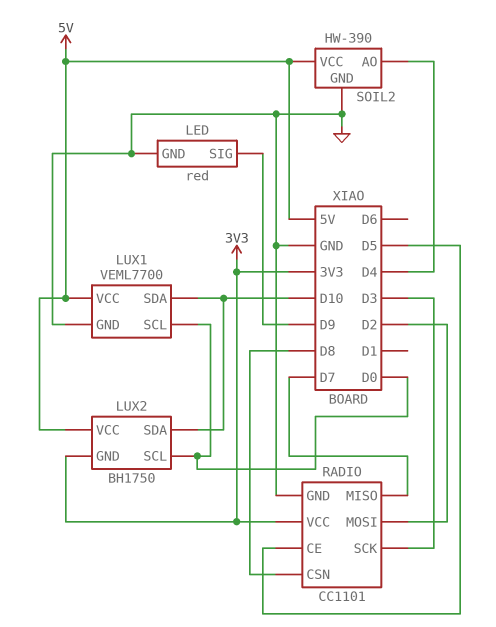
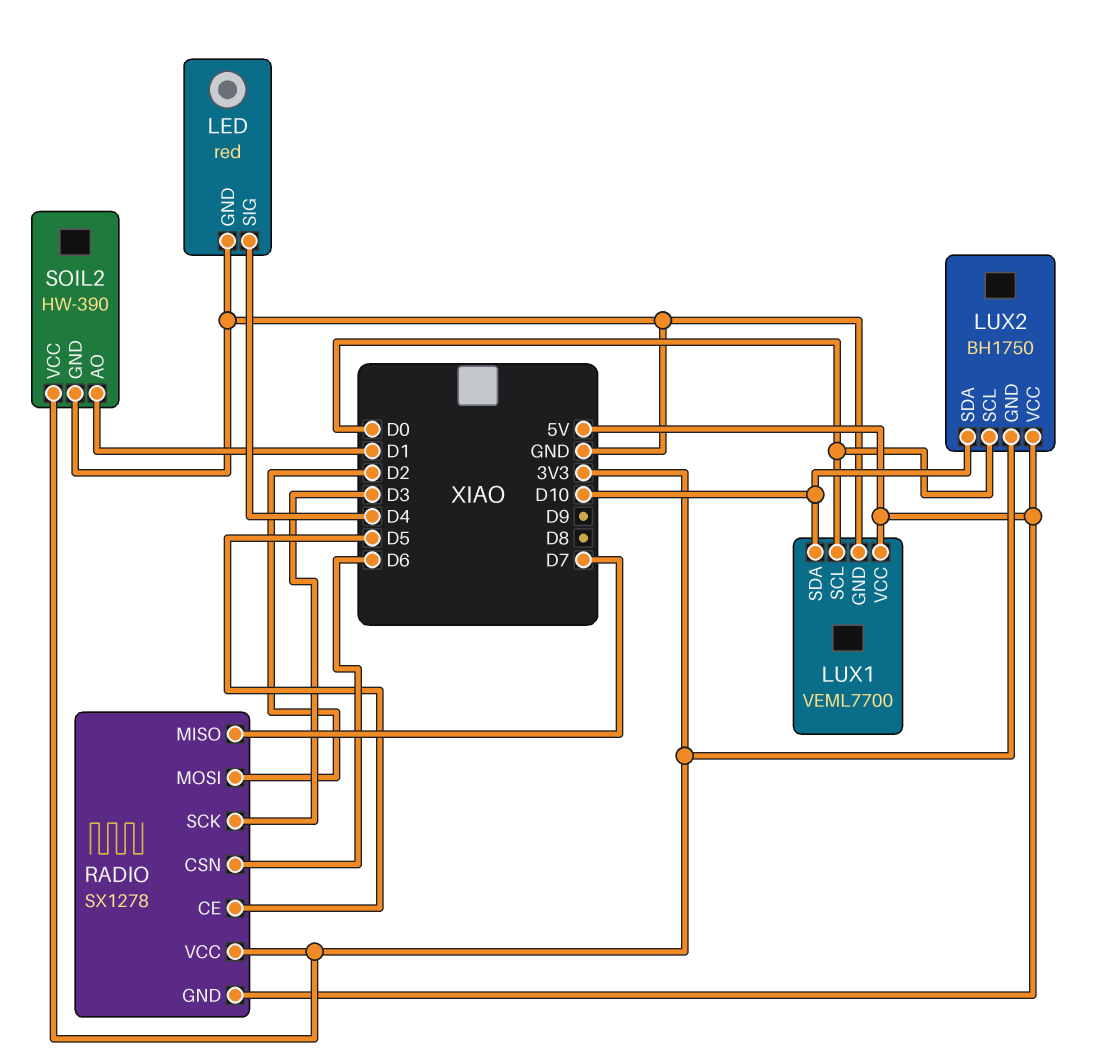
LED pin SIG: D9 -> D4
RADIO: CC1101 -> SX1278
RADIO pin CSN: D8 -> D6
RADIO pin GND: GND -> 5V
SOIL2 pin AO: D4 -> D1
SOIL2 pin VCC: 5V -> 3V3

